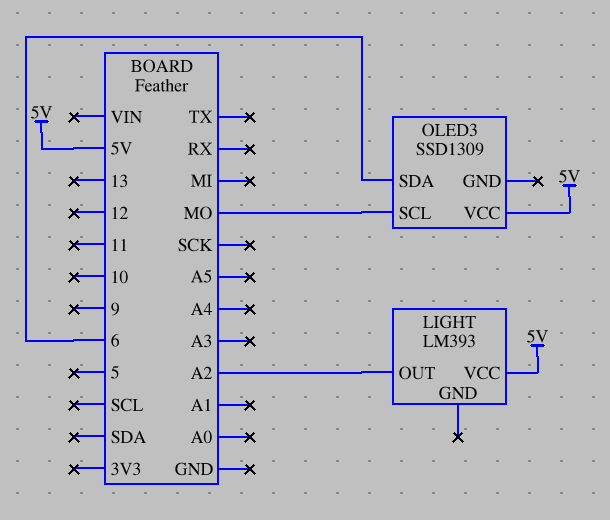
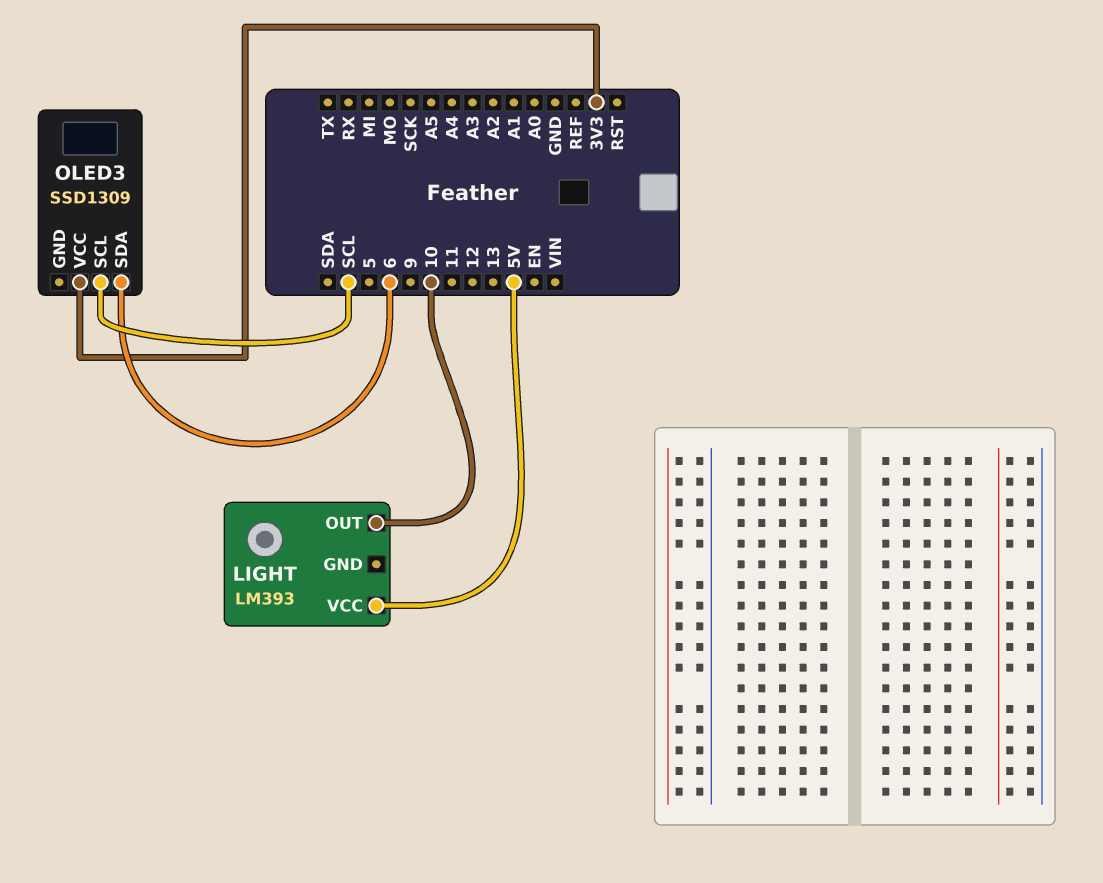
LIGHT pin OUT: A2 -> 10
OLED3 pin SCL: MO -> SCL
OLED3 pin VCC: 5V -> 3V3

